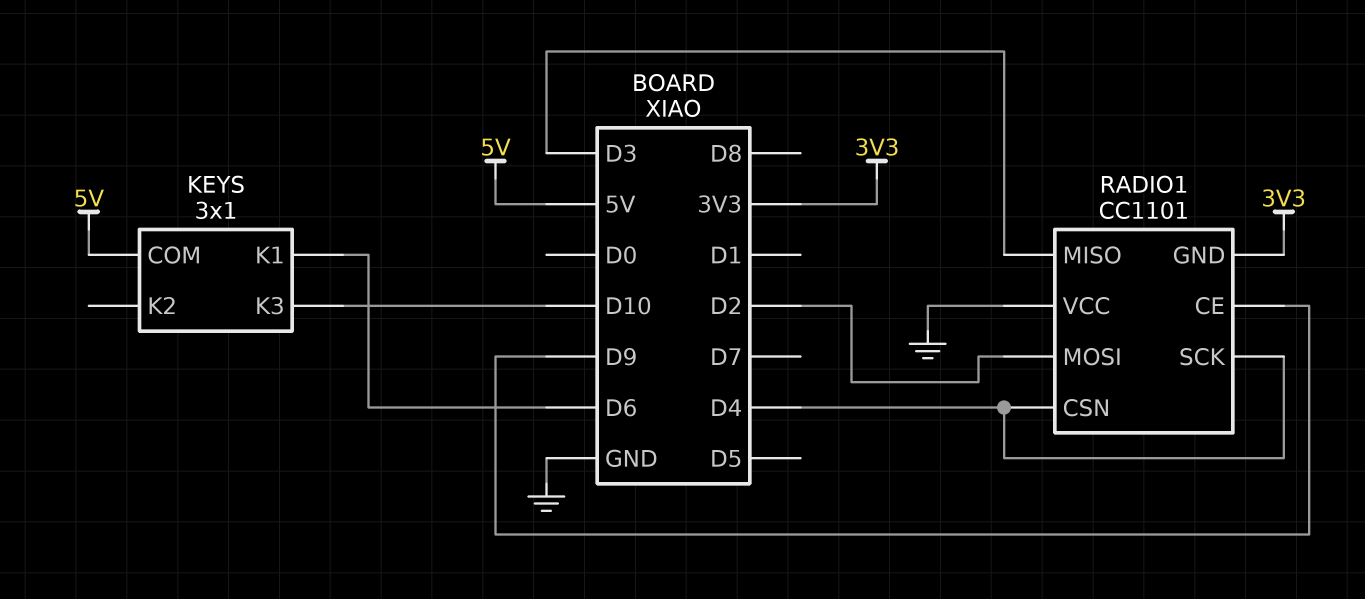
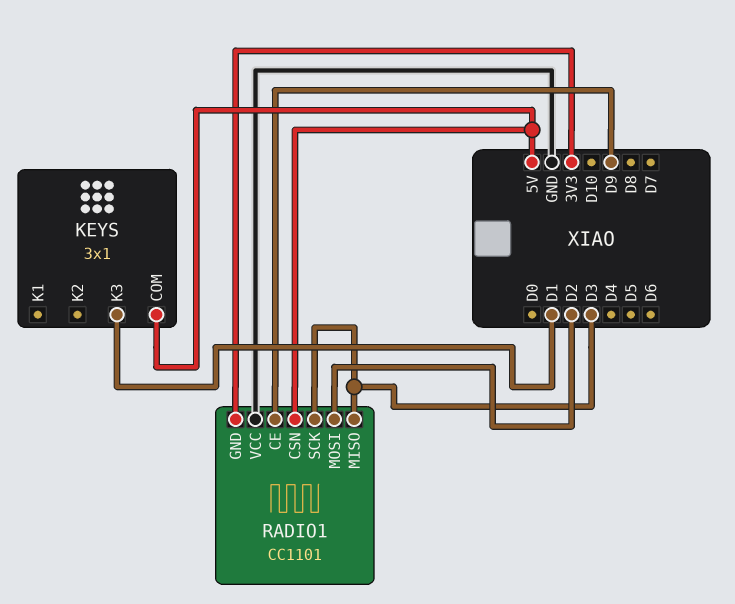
KEYS pin K1: D6 -> none
KEYS pin K3: D10 -> D1
RADIO1 pin CSN: D4 -> 5V
RADIO1 pin SCK: D4 -> D3

